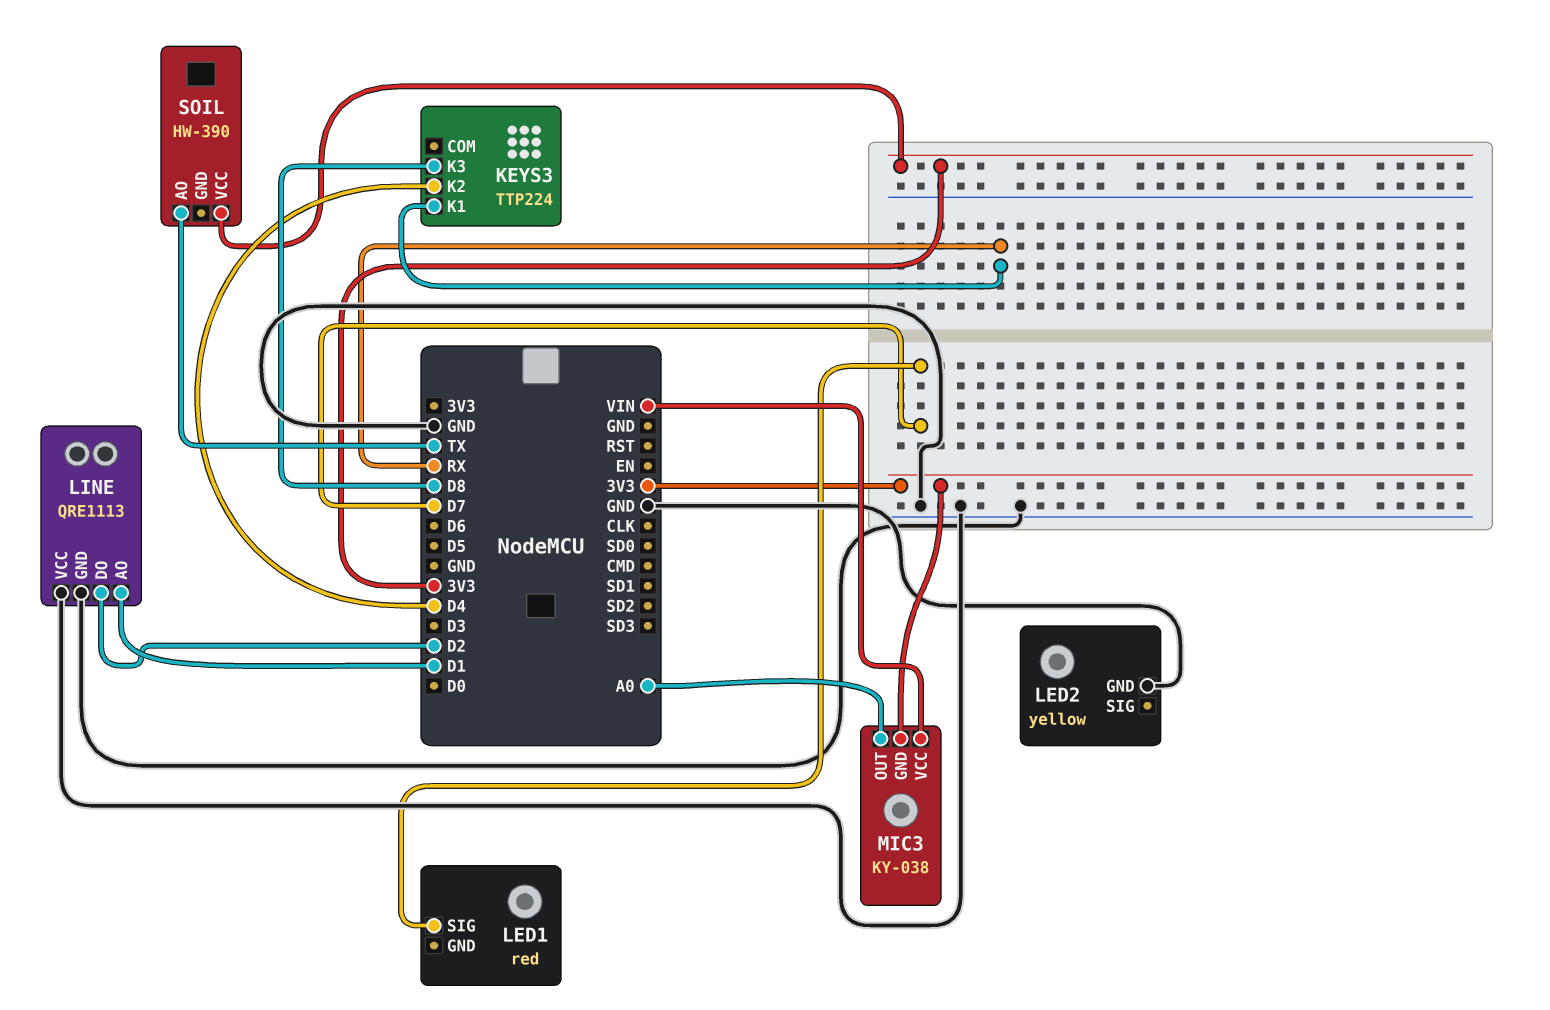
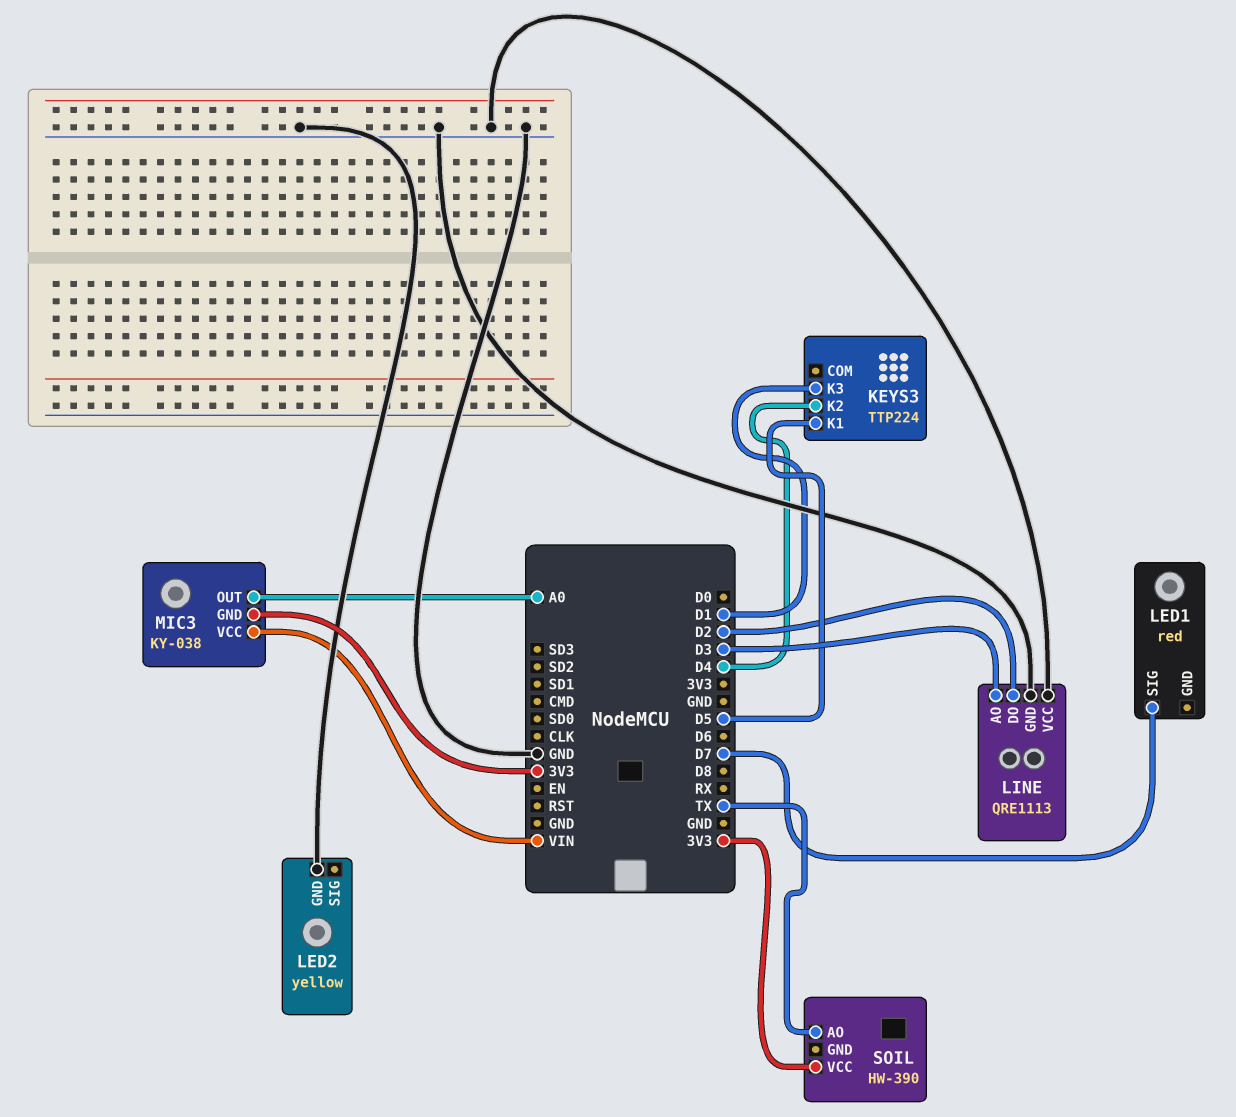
KEYS3 pin K1: RX -> D5
KEYS3 pin K3: D8 -> D1
LINE pin AO: D1 -> D3

